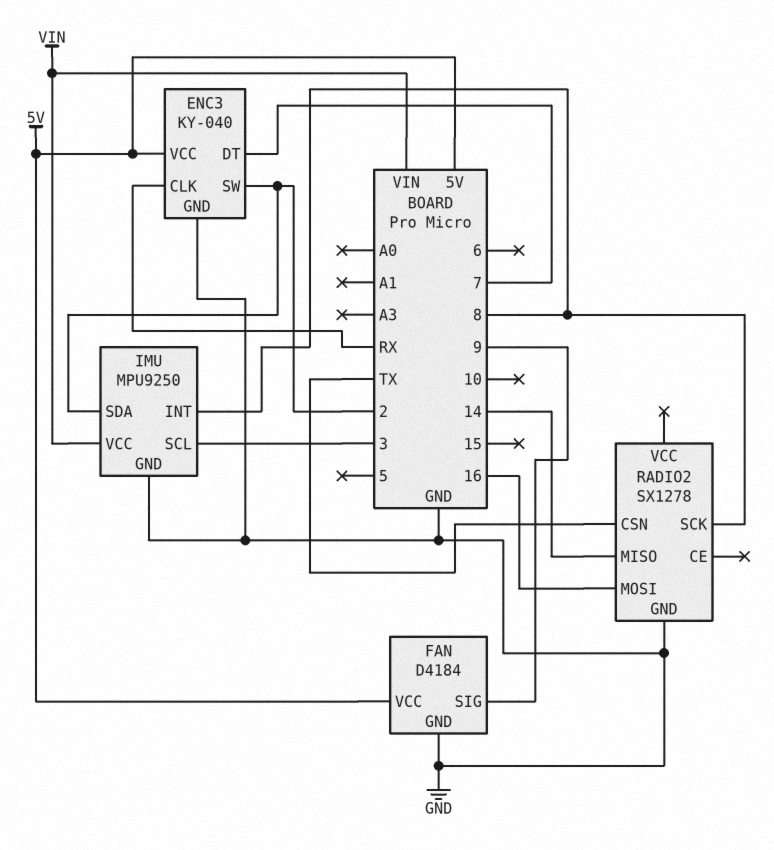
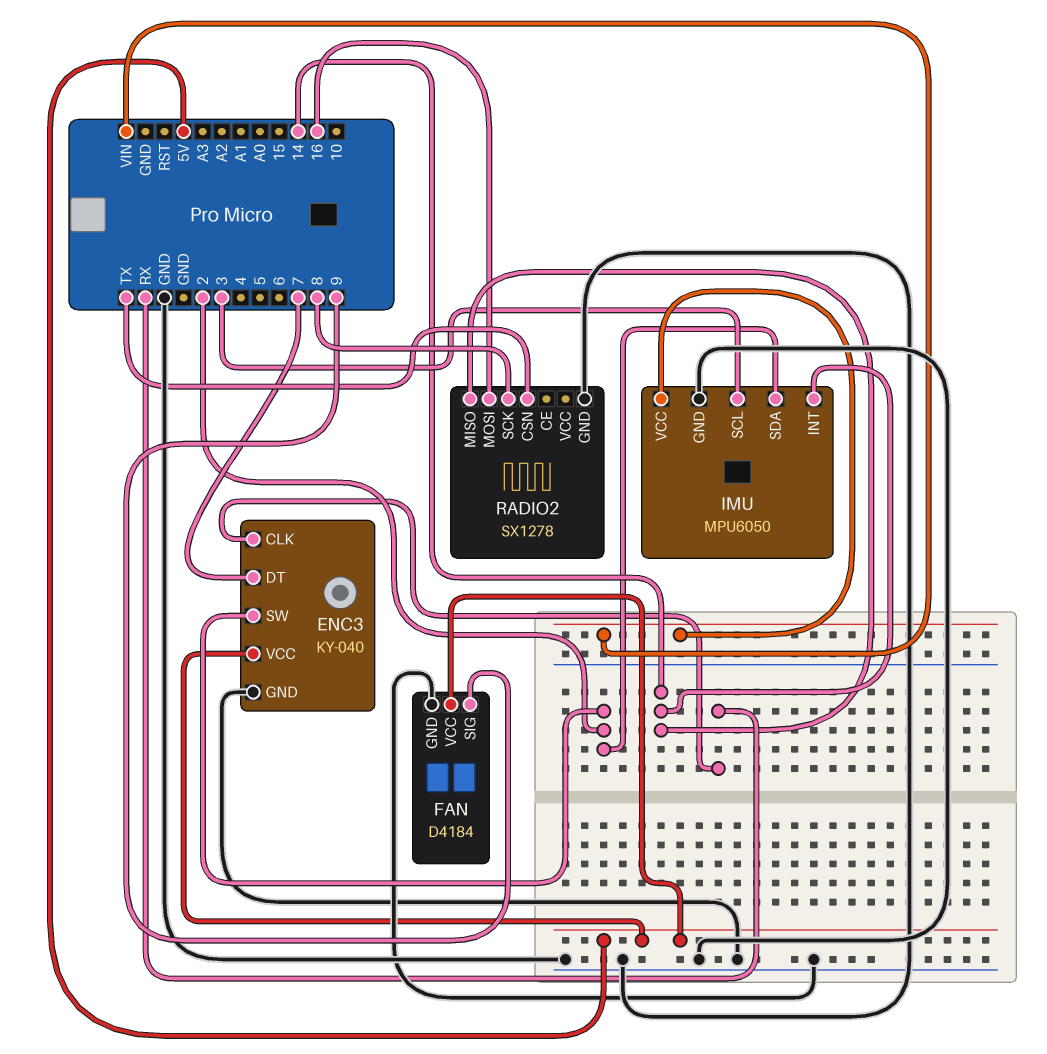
IMU: MPU9250 -> MPU6050
IMU pin INT: 8 -> 14

